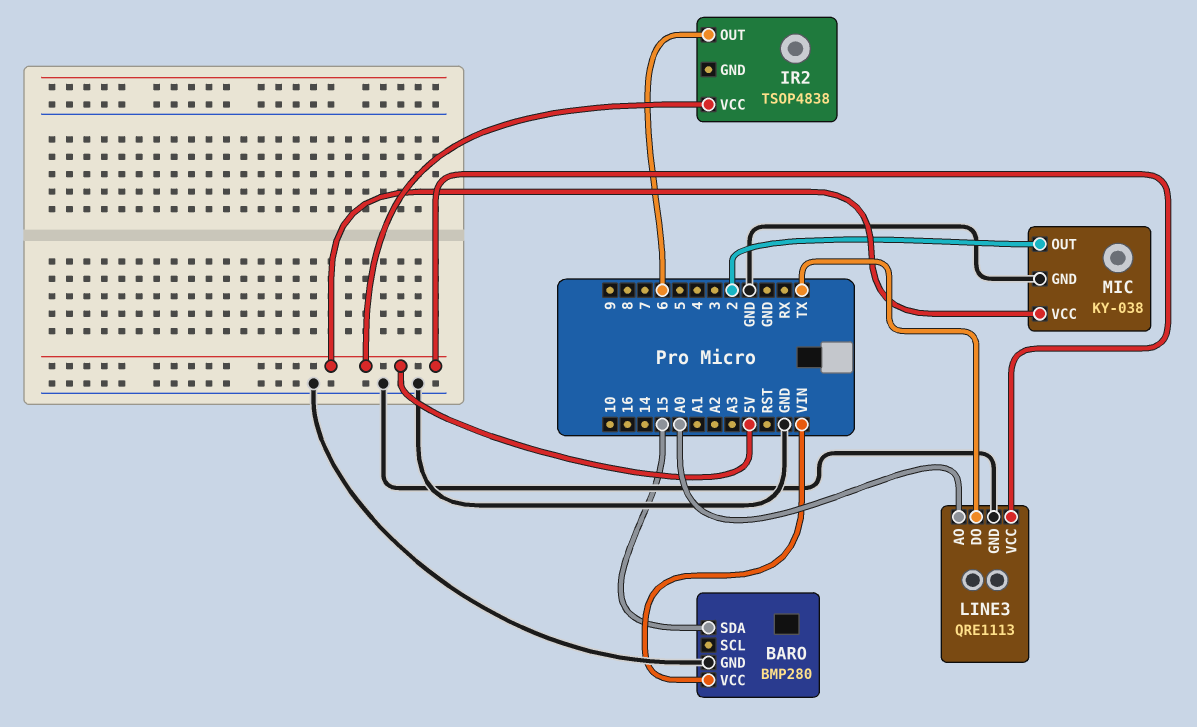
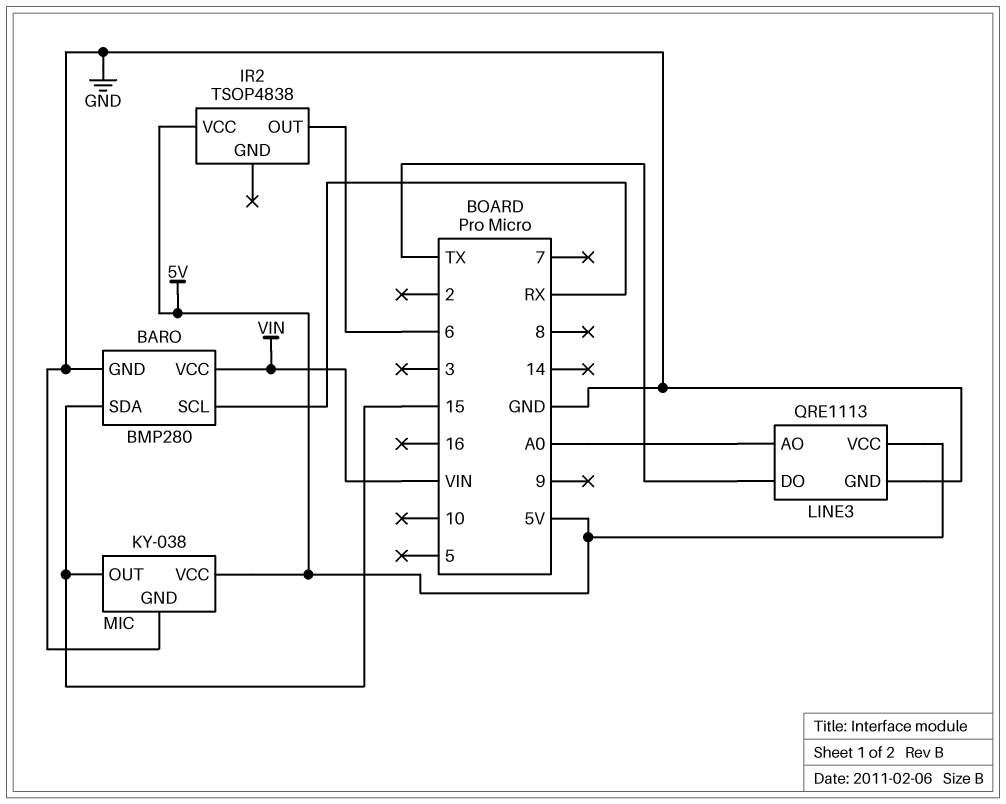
BARO pin SCL: none -> RX
MIC pin OUT: 2 -> 15

